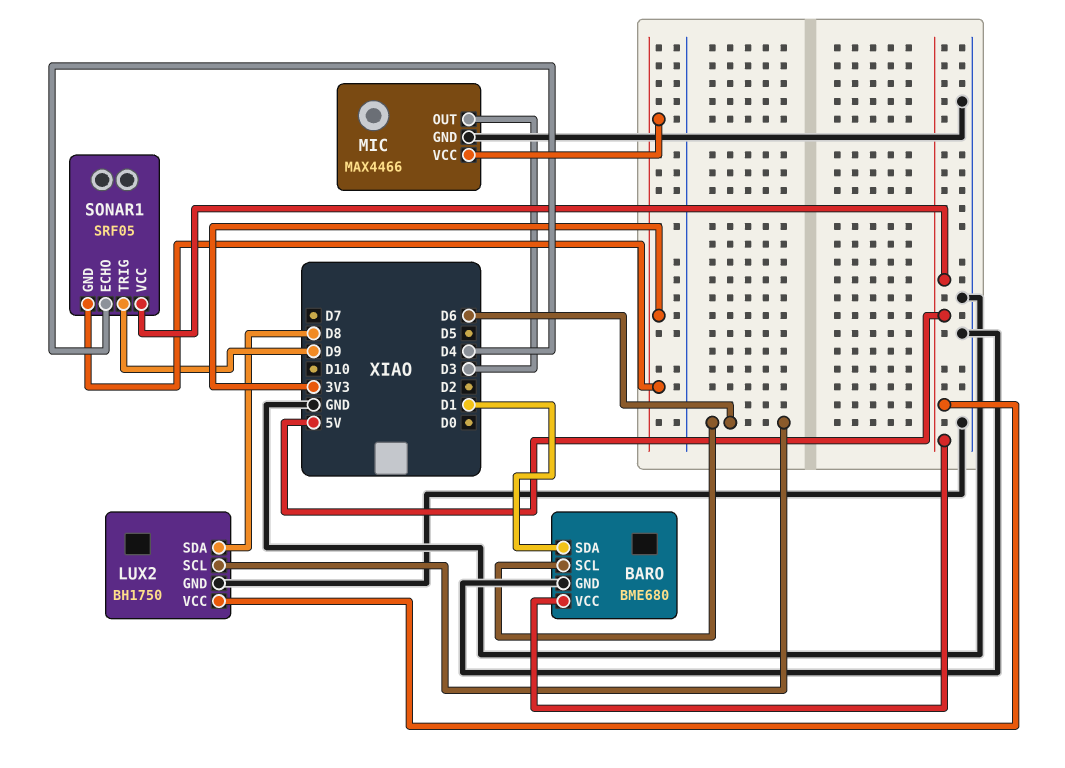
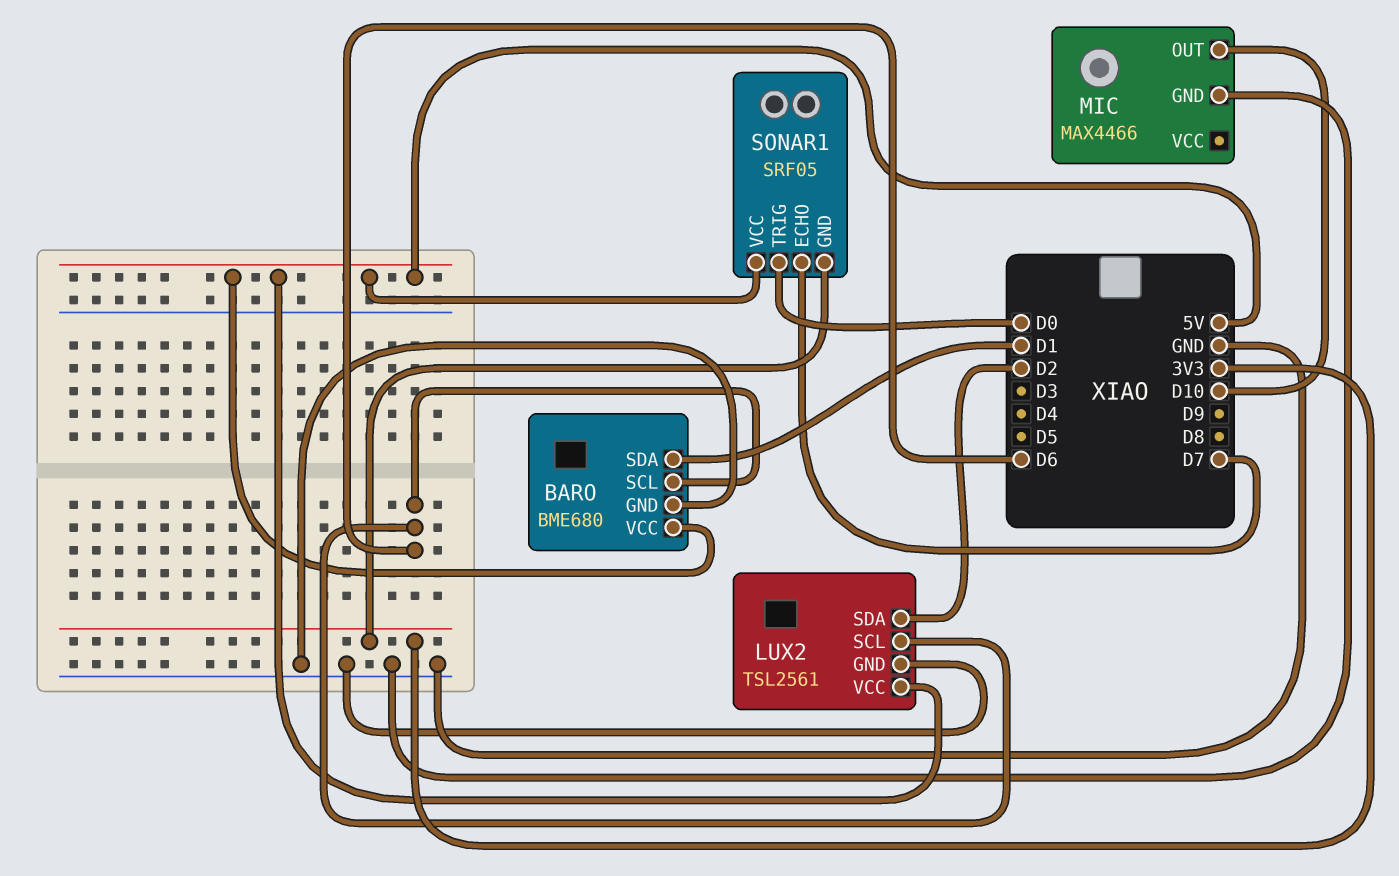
LUX2: BH1750 -> TSL2561
LUX2 pin SDA: D8 -> D2
MIC pin OUT: D3 -> D10
MIC pin VCC: 3V3 -> none
SONAR1 pin ECHO: D4 -> D7
SONAR1 pin TRIG: D9 -> D0

